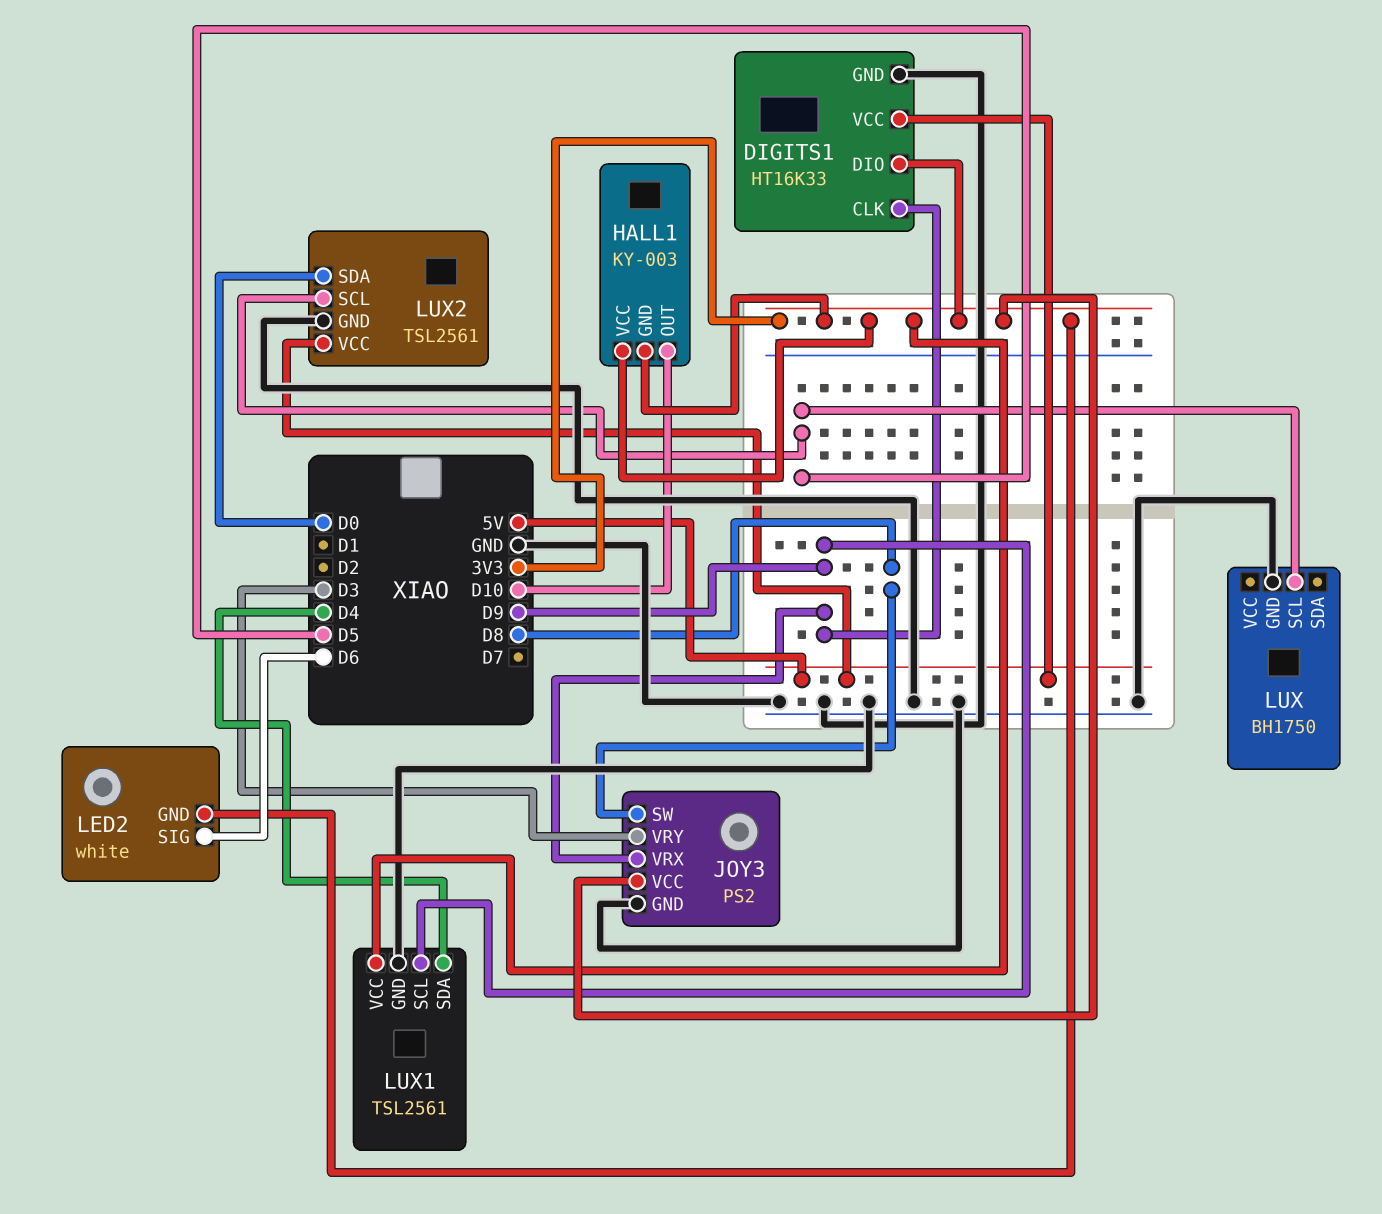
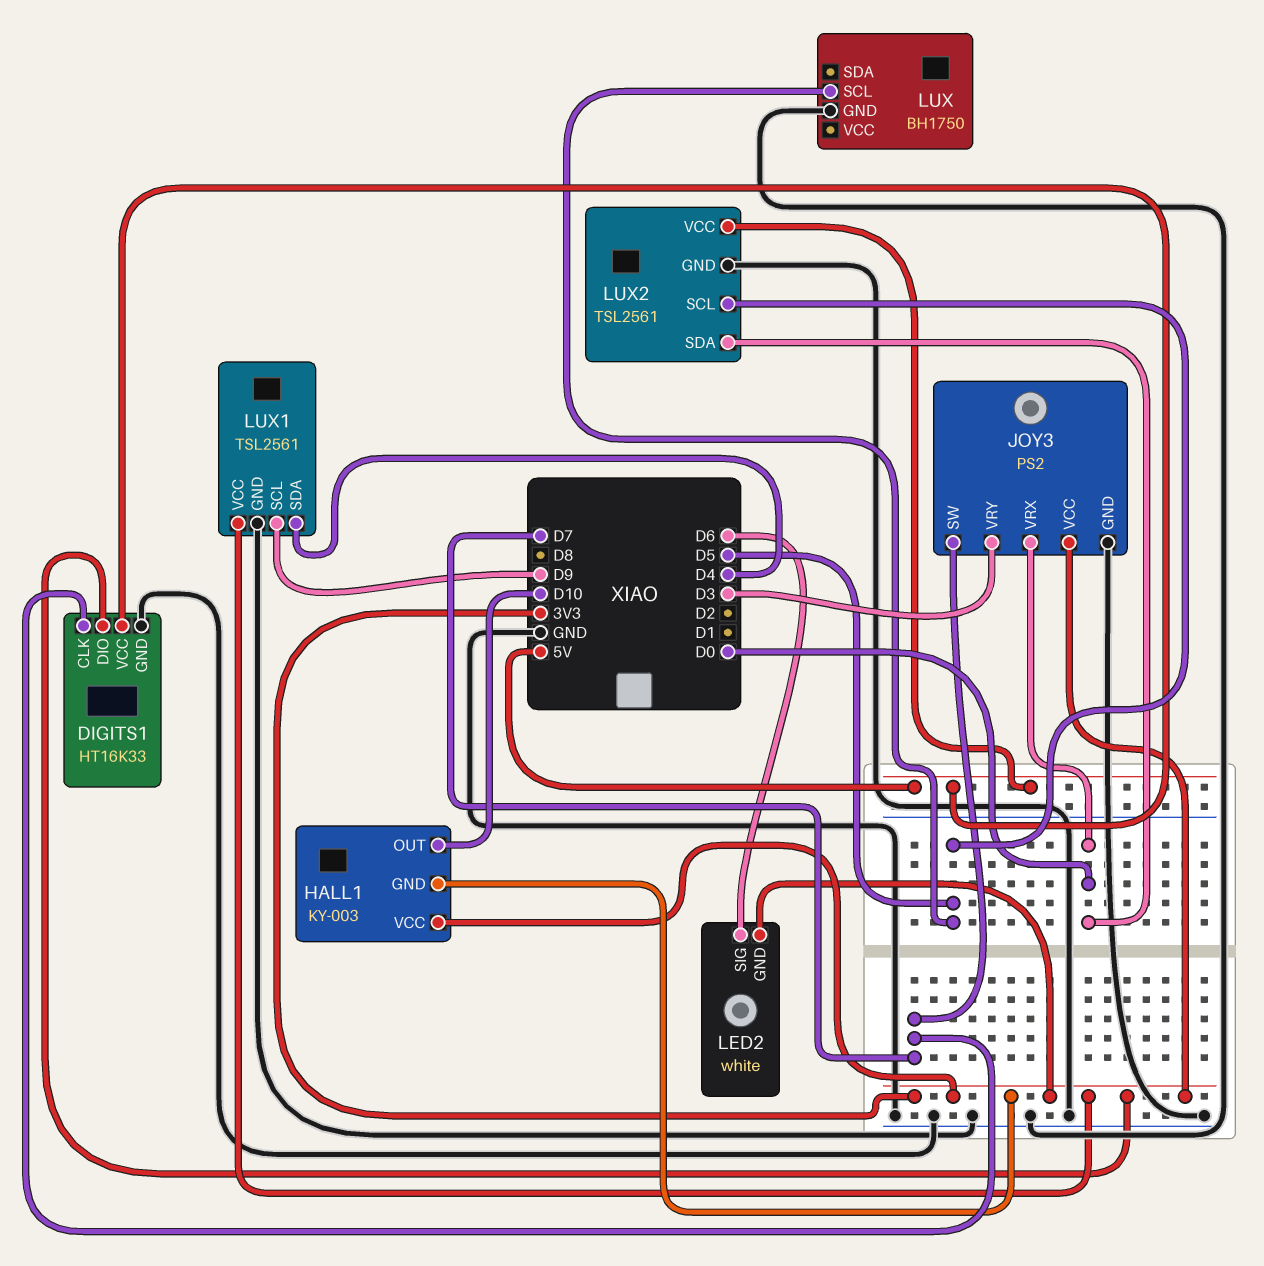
DIGITS1 pin CLK: D9 -> D7
JOY3 pin SW: D8 -> D7
JOY3 pin VRX: D9 -> D0

